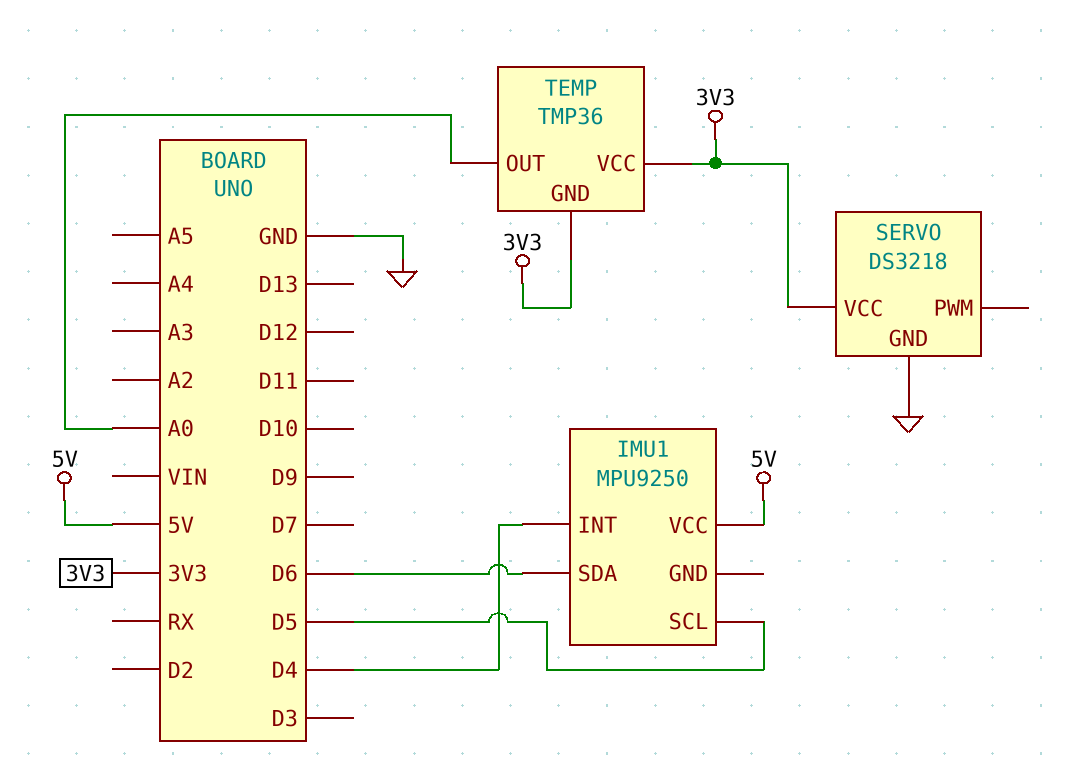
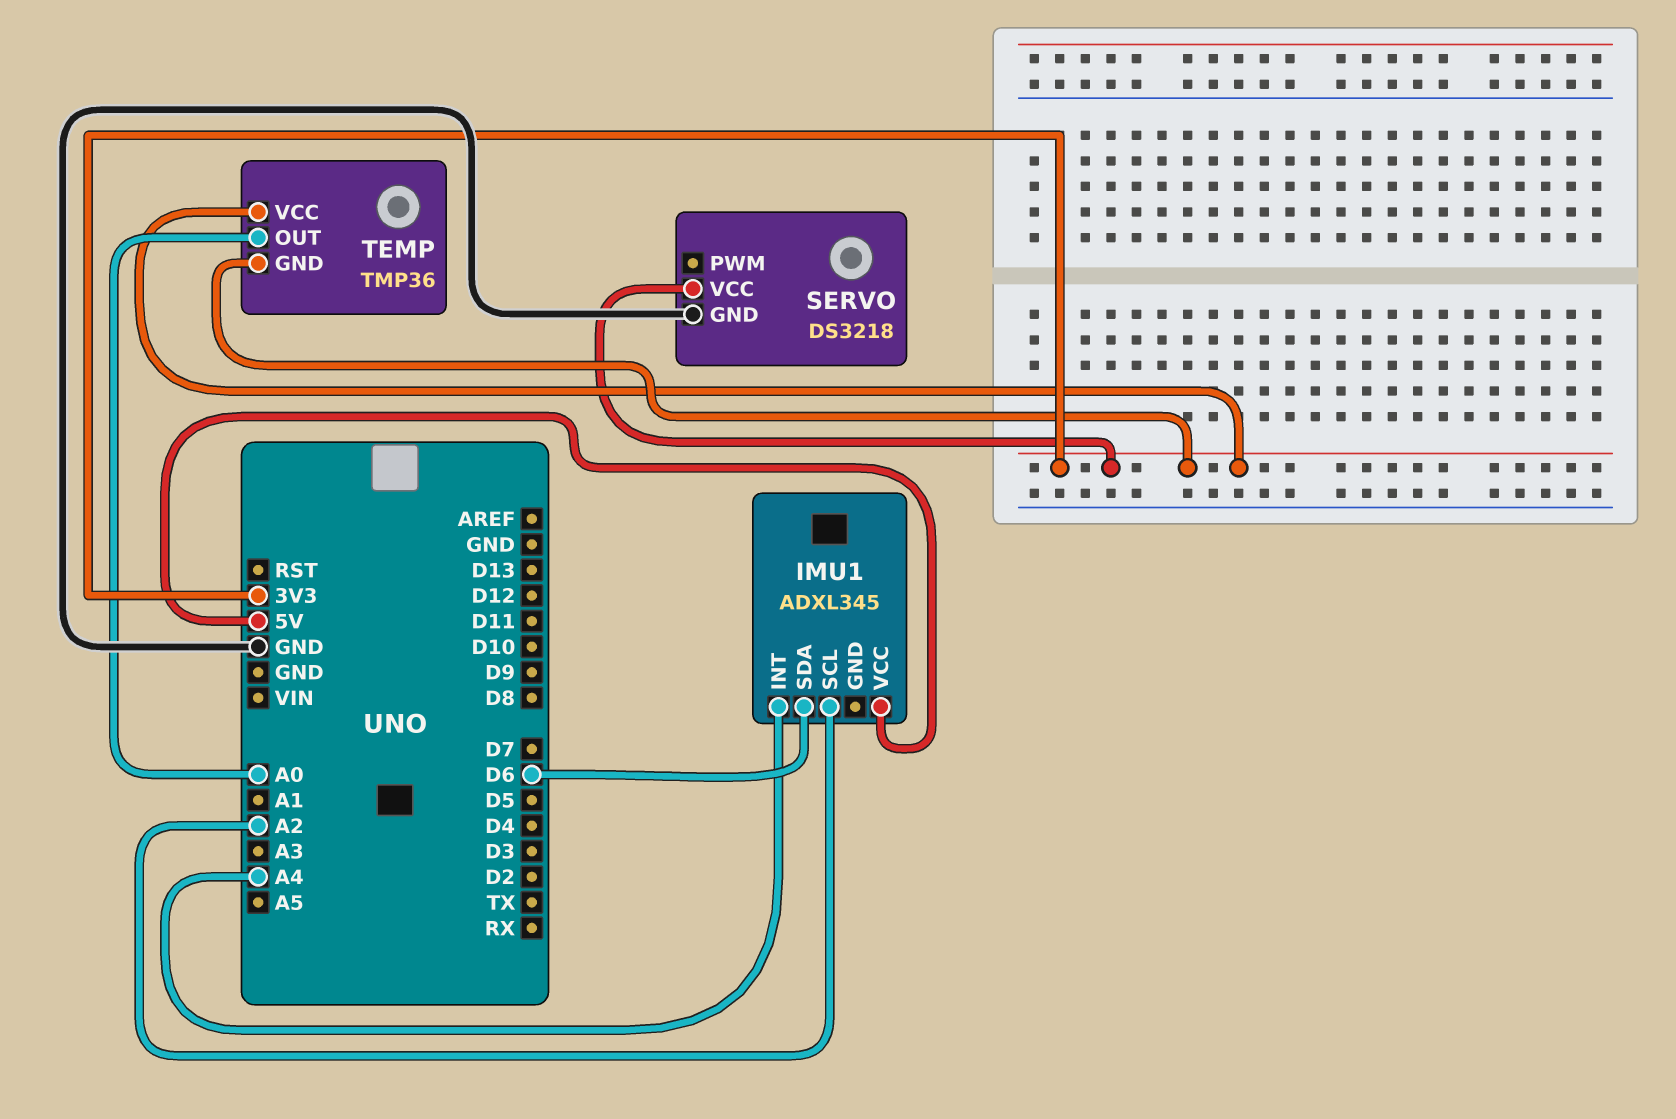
IMU1: MPU9250 -> ADXL345
IMU1 pin INT: D4 -> A4
IMU1 pin SCL: D5 -> A2

